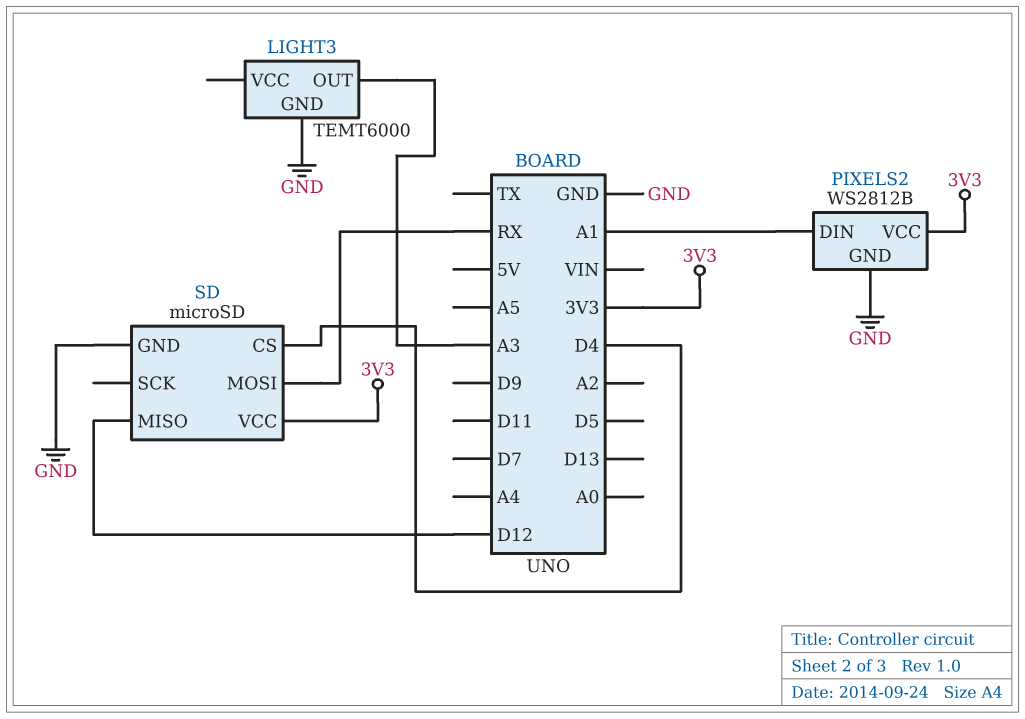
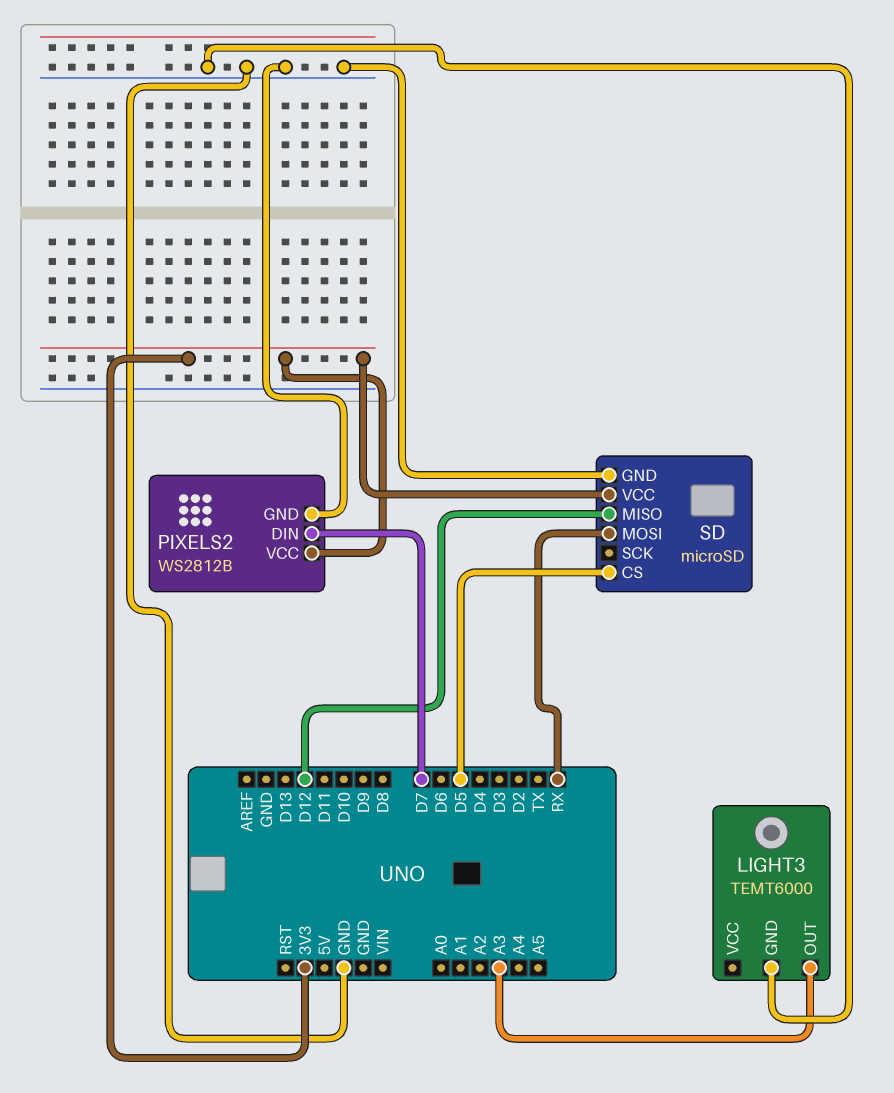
PIXELS2 pin DIN: A1 -> D7
SD pin CS: D4 -> D5

